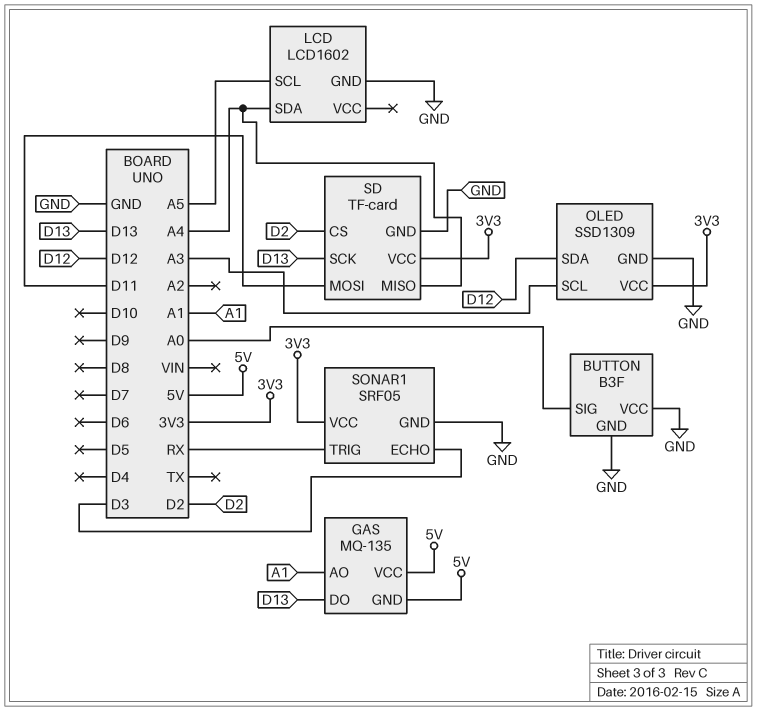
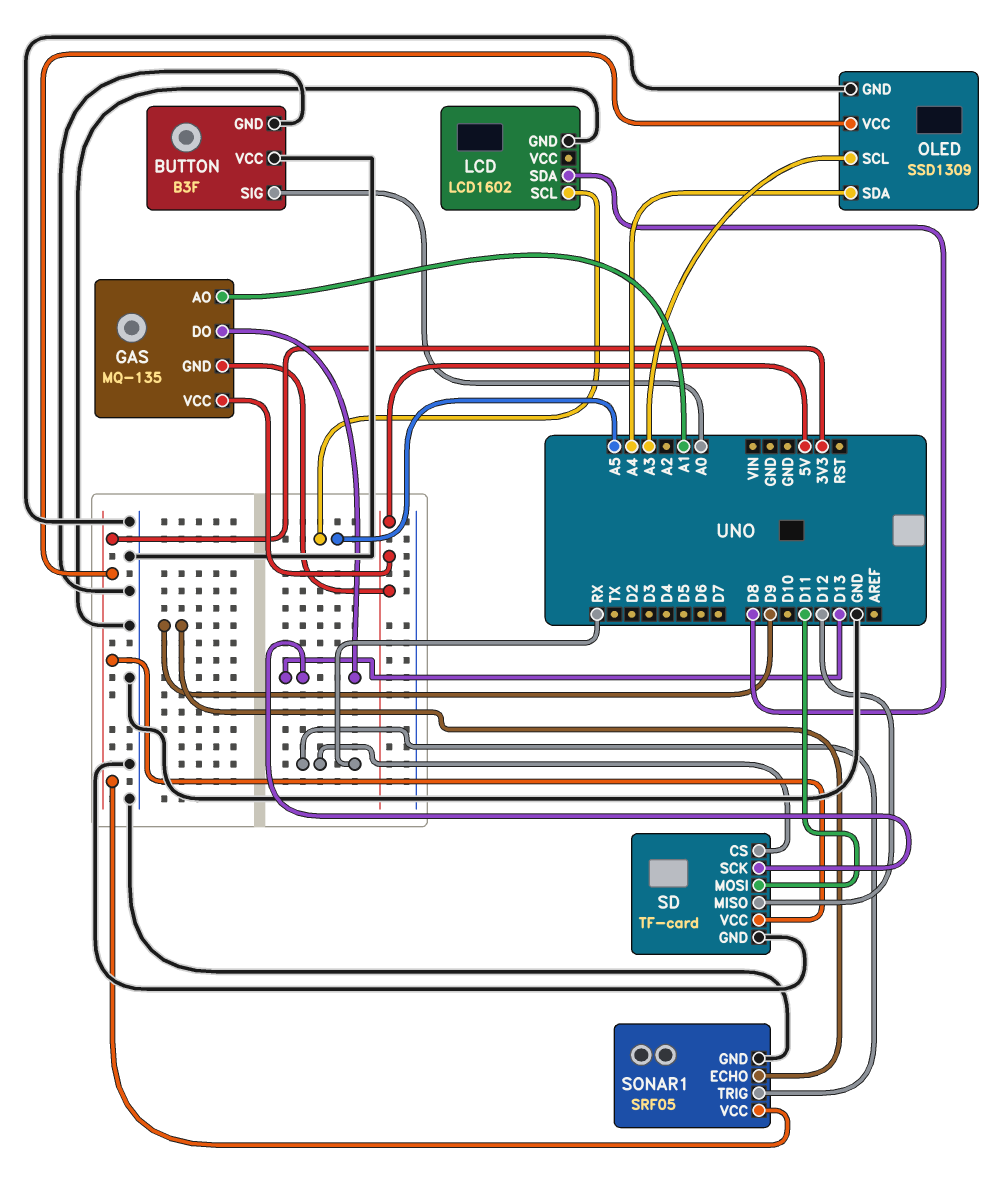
LCD pin SDA: A4 -> D8
OLED pin SDA: D12 -> A4
SD pin CS: D2 -> RX
SD pin MISO: A4 -> D12
SONAR1 pin ECHO: D3 -> D9

